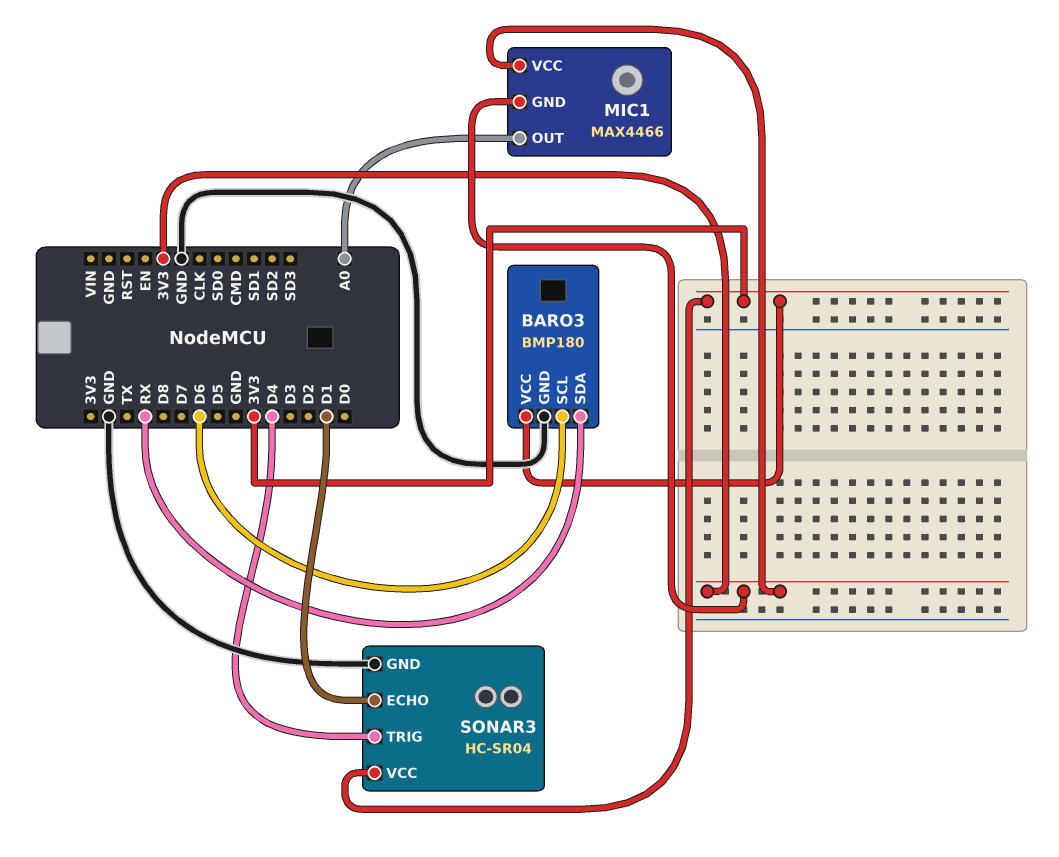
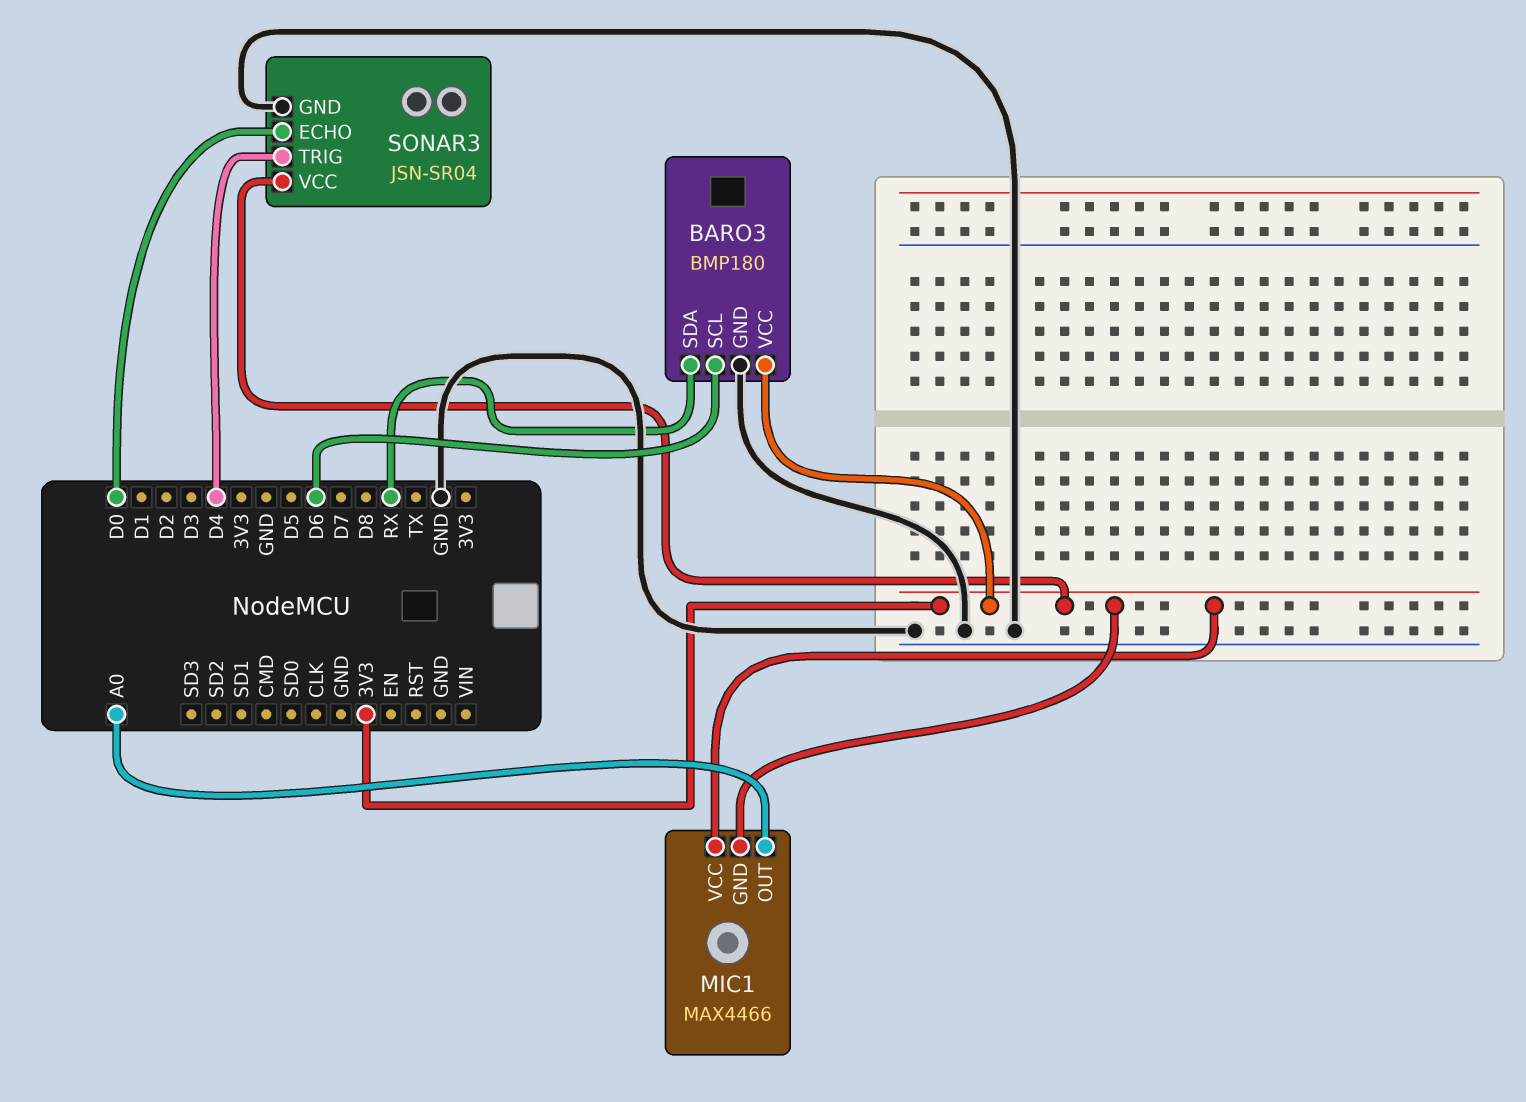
SONAR3: HC-SR04 -> JSN-SR04
SONAR3 pin ECHO: D1 -> D0

